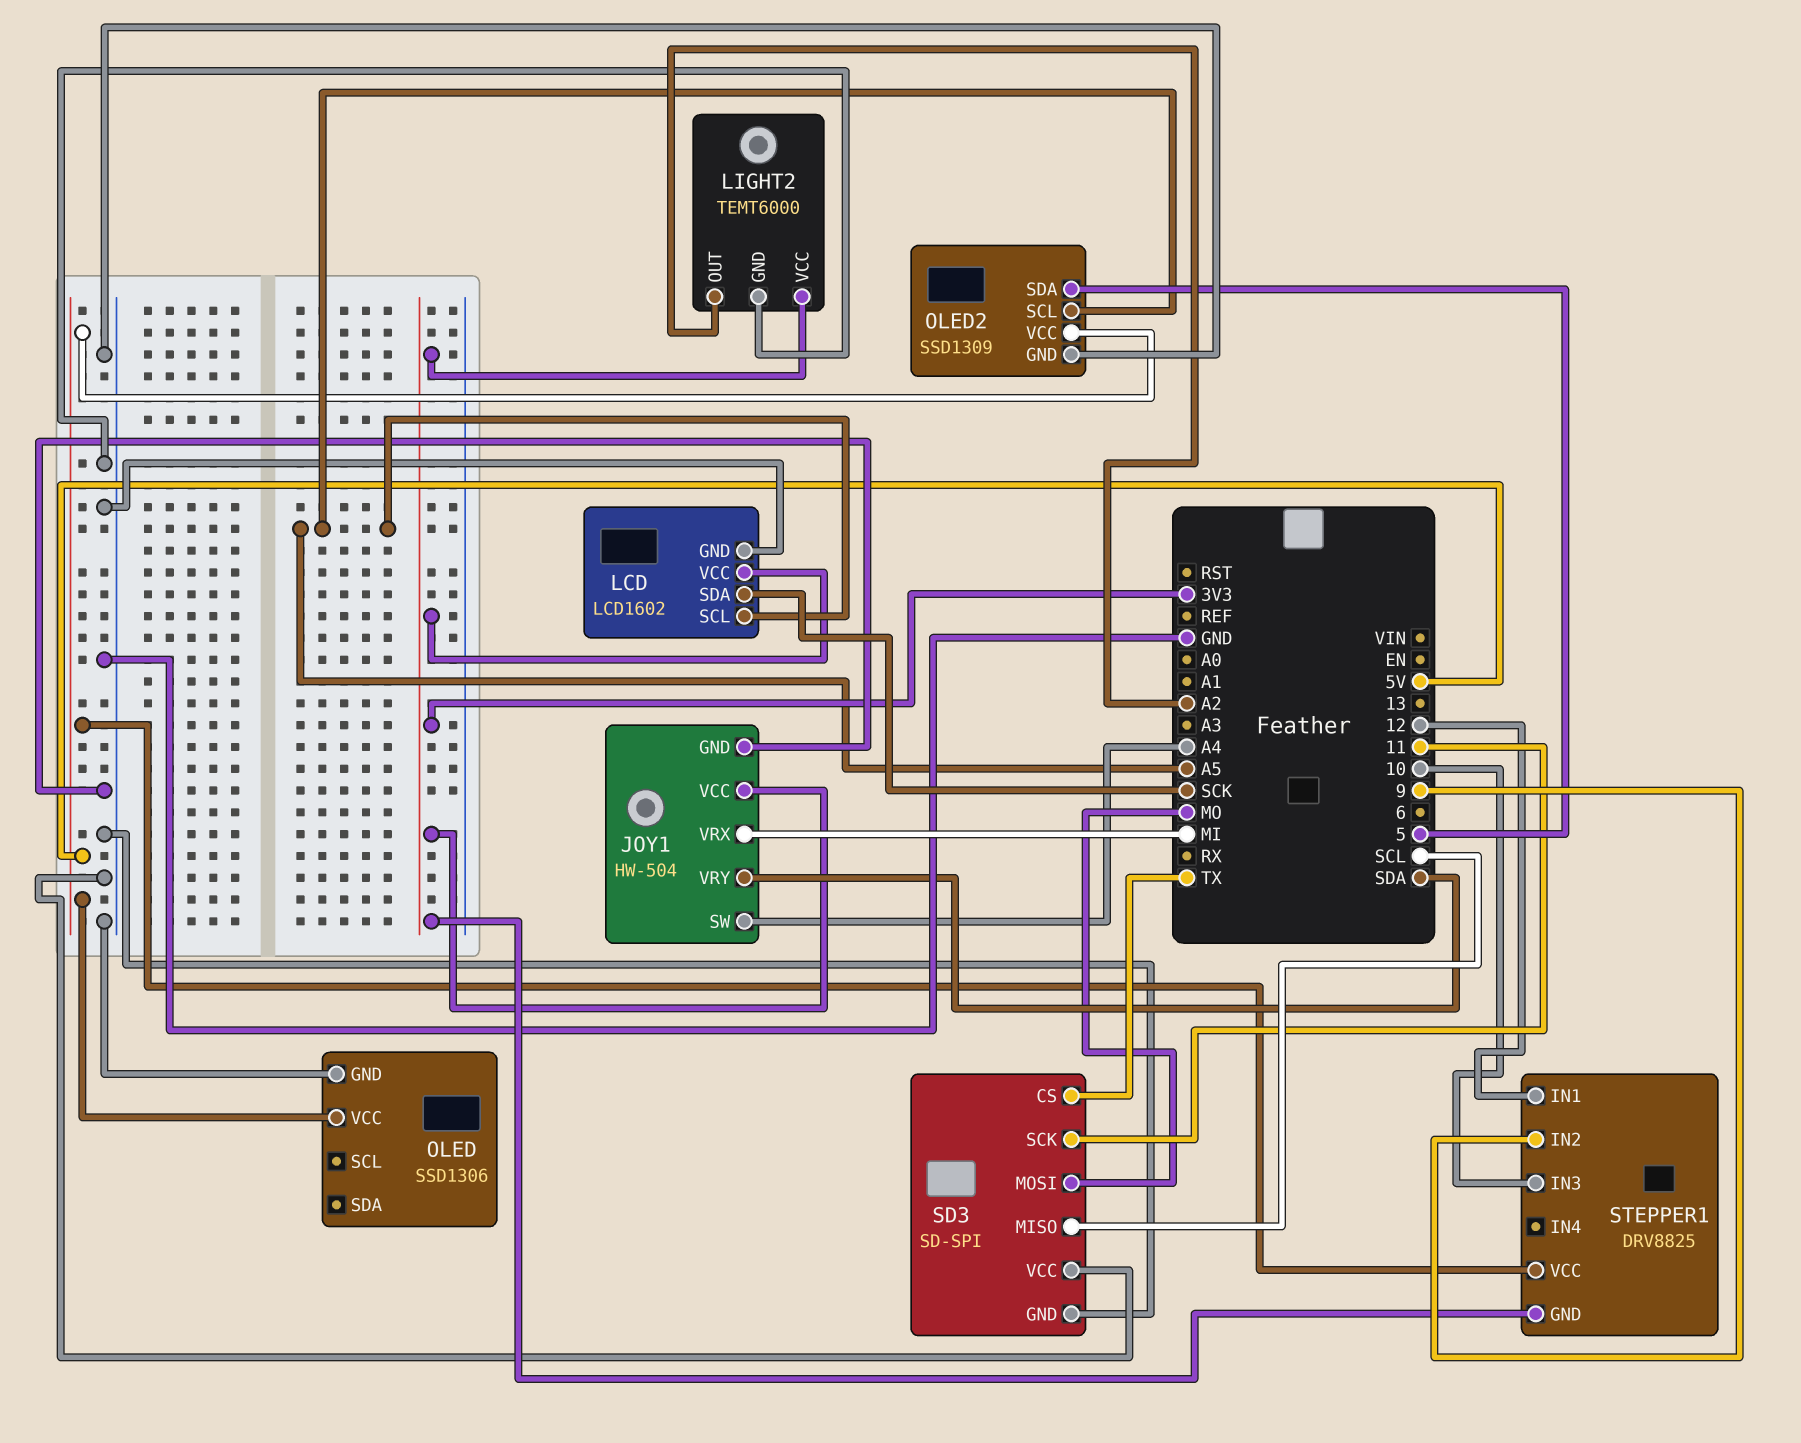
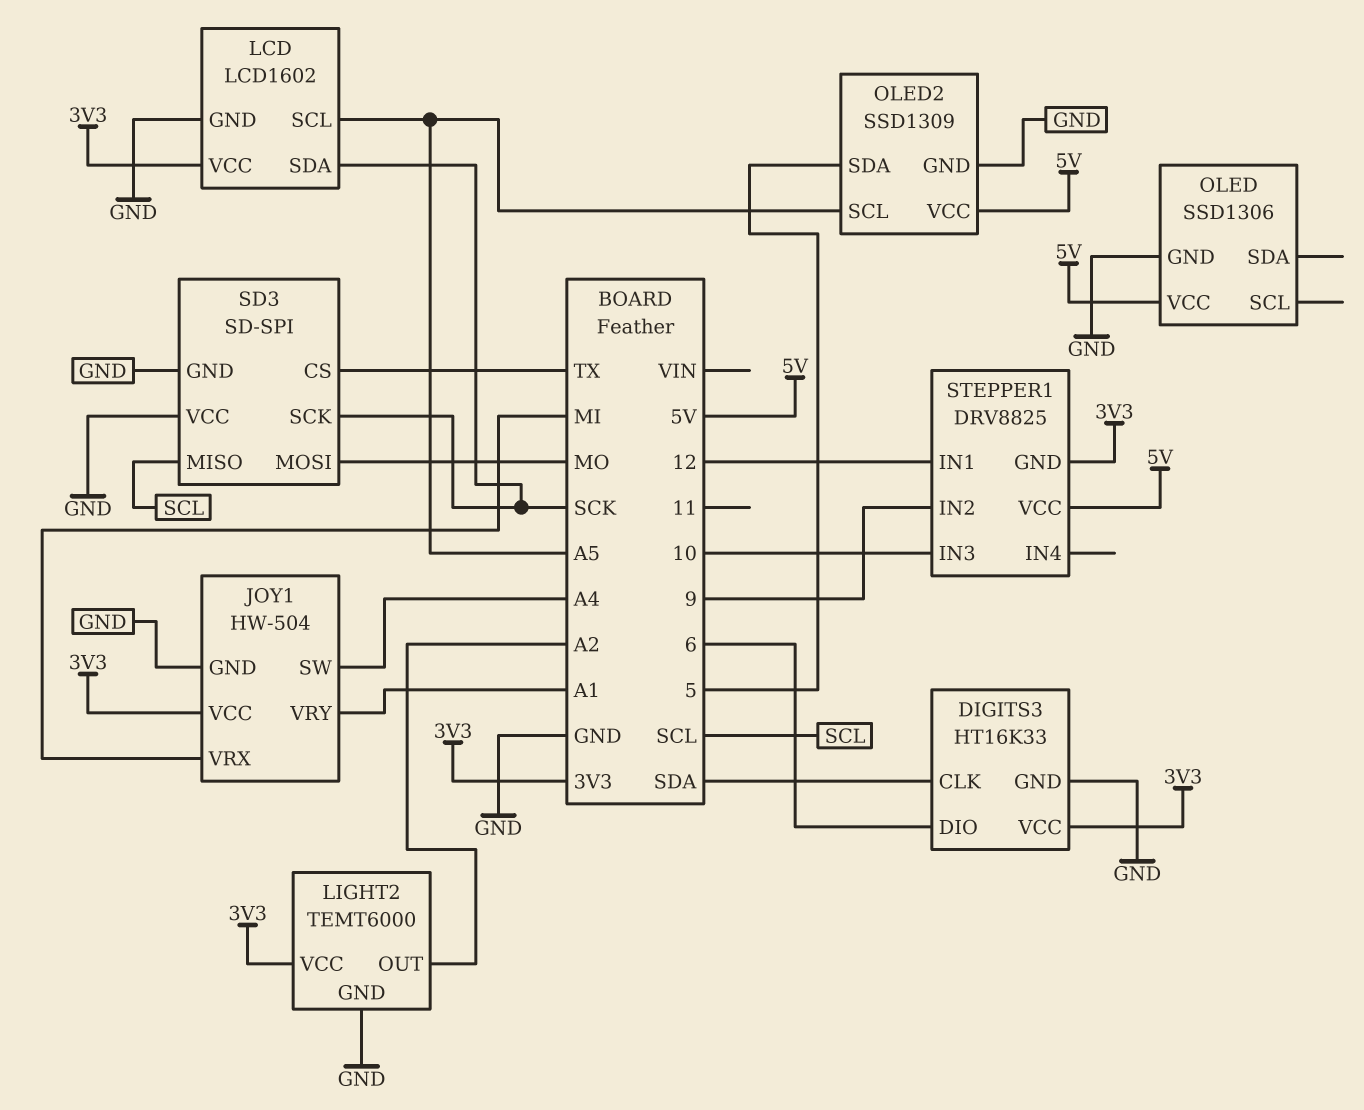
DIGITS3: none -> HT16K33
DIGITS3 pin CLK: none -> SDA
DIGITS3 pin DIO: none -> 6
DIGITS3 pin GND: none -> GND
DIGITS3 pin VCC: none -> 3V3
JOY1 pin VRY: SDA -> A1
SD3 pin SCK: 11 -> SCK

